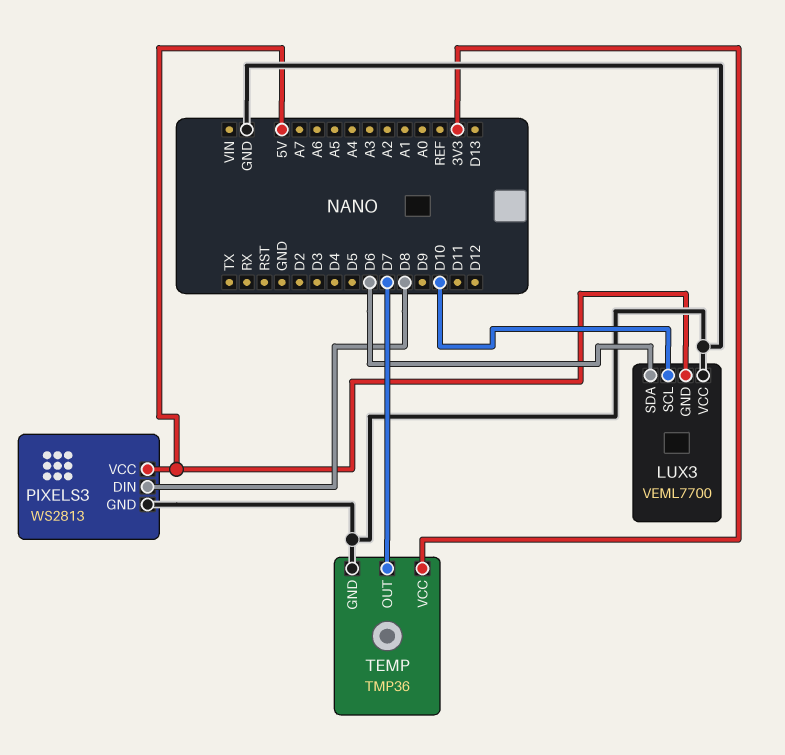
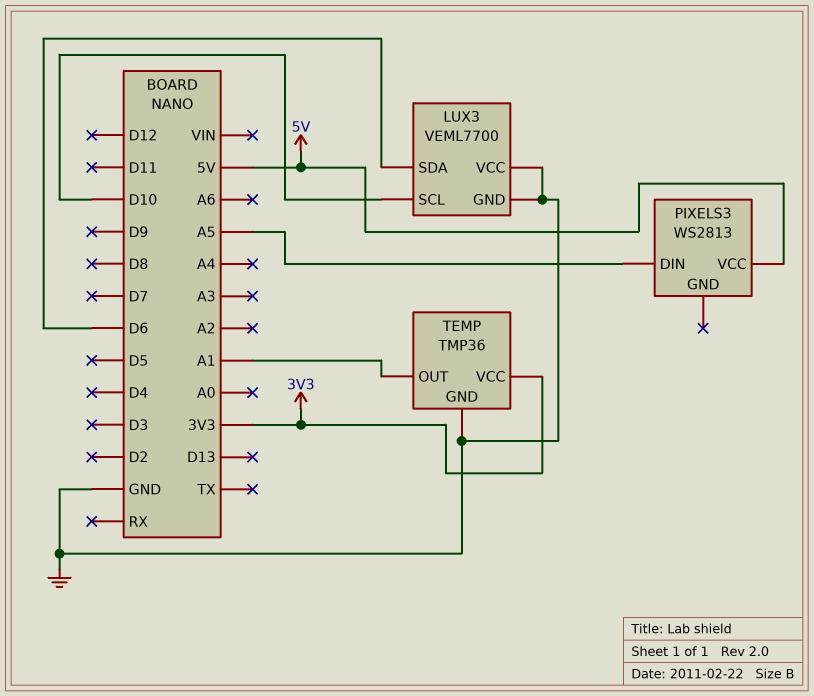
LUX3 pin GND: 5V -> GND
PIXELS3 pin DIN: D8 -> A5
PIXELS3 pin GND: GND -> none
TEMP pin OUT: D7 -> A1

